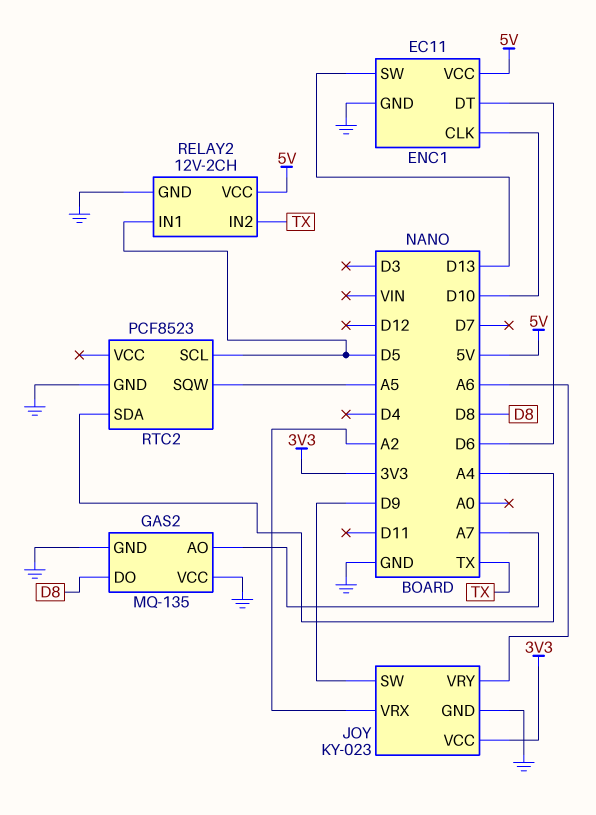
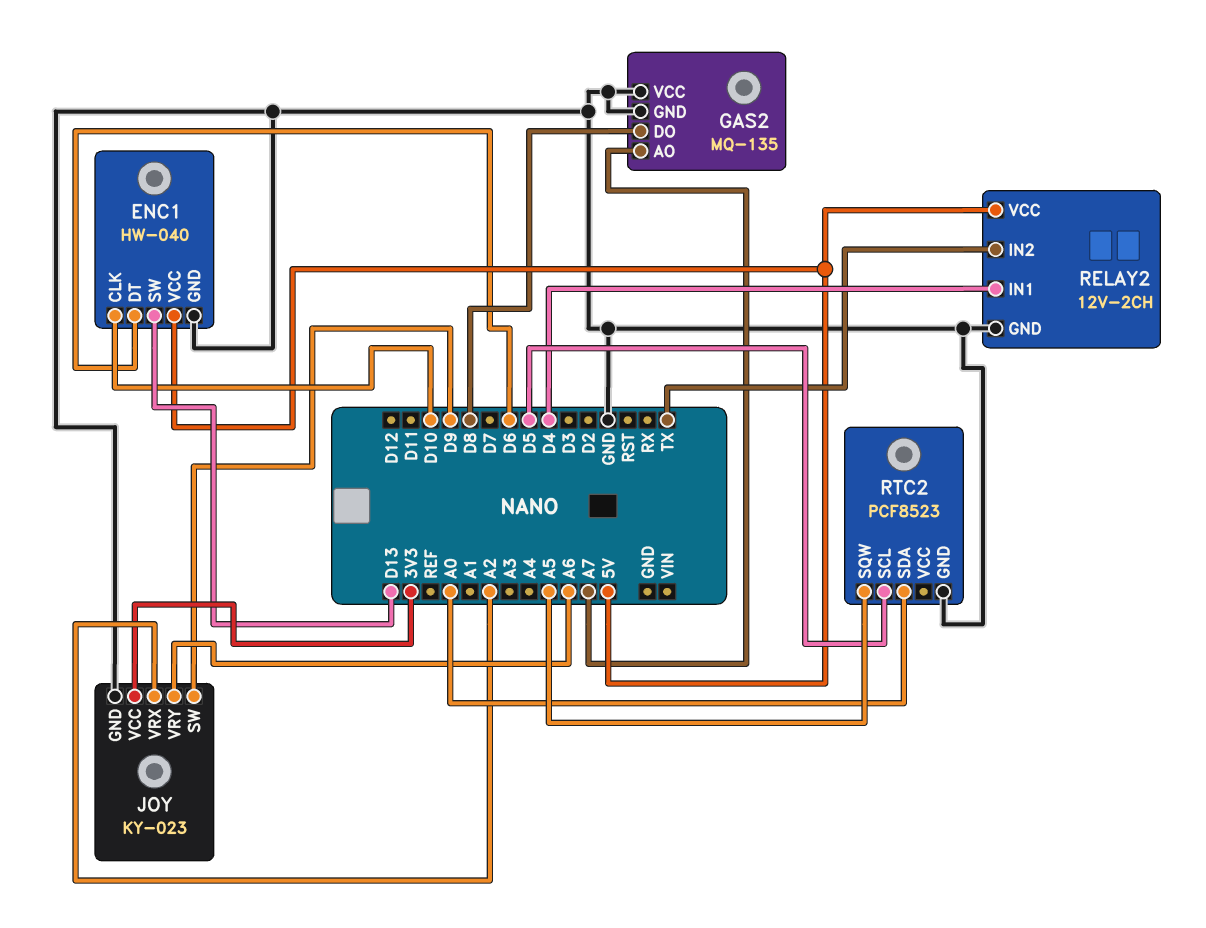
ENC1: EC11 -> HW-040
RELAY2 pin IN1: D5 -> D4
RTC2 pin SDA: A4 -> A0

